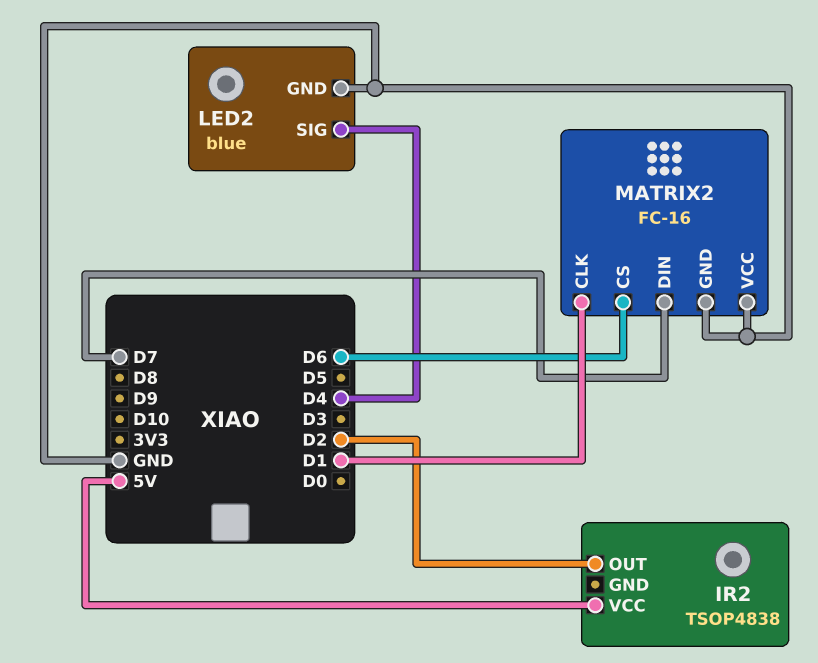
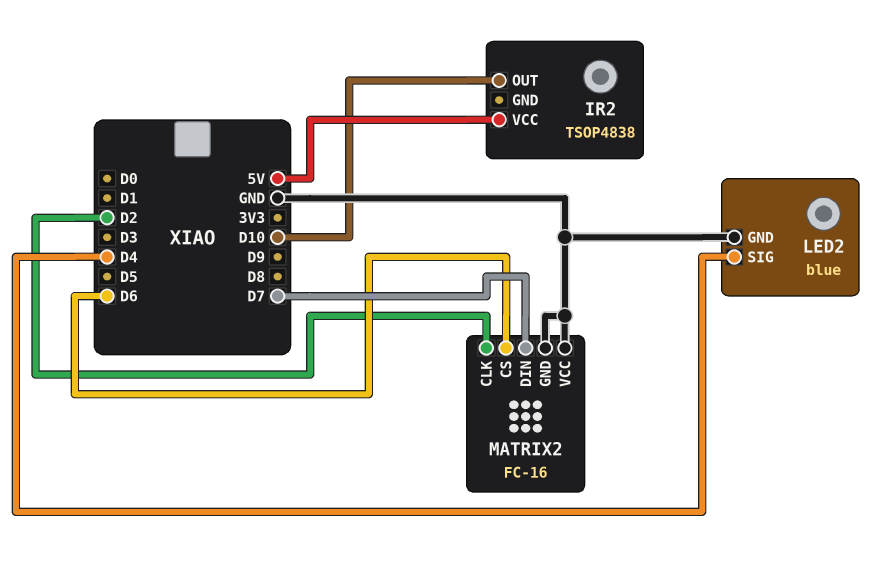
IR2 pin OUT: D2 -> D10
MATRIX2 pin CLK: D1 -> D2

